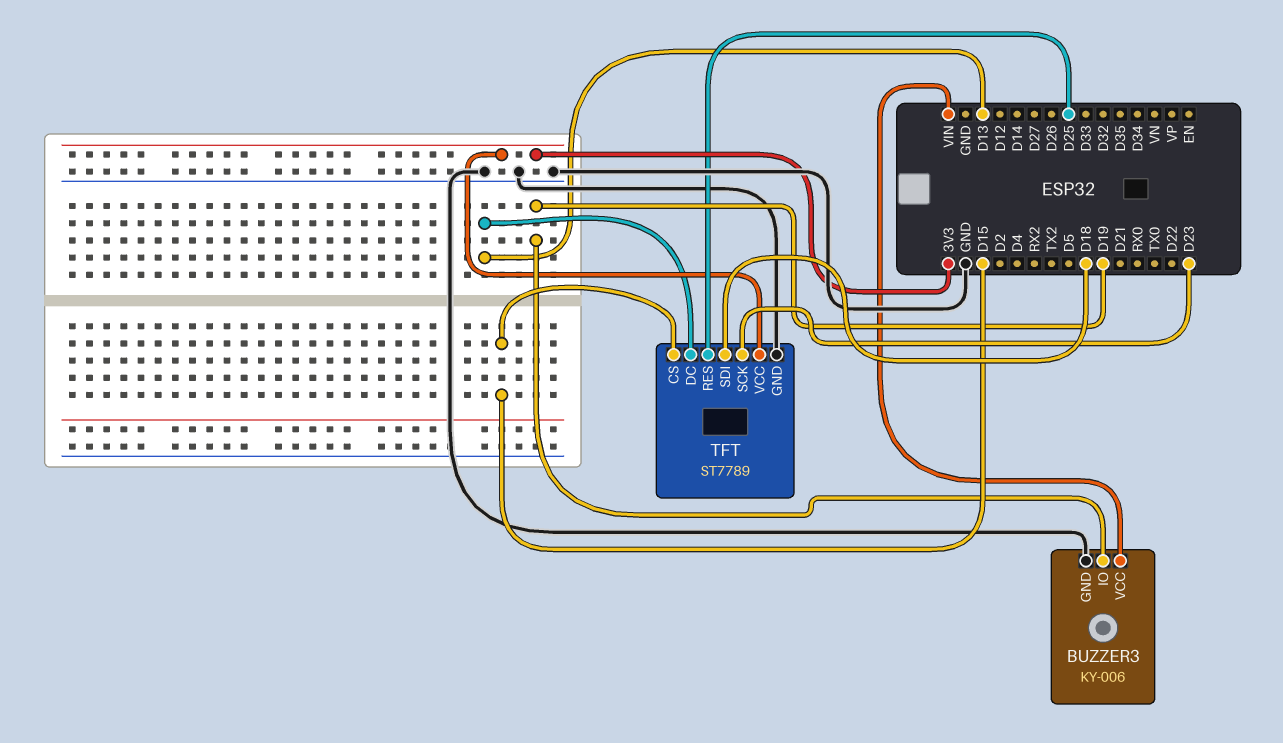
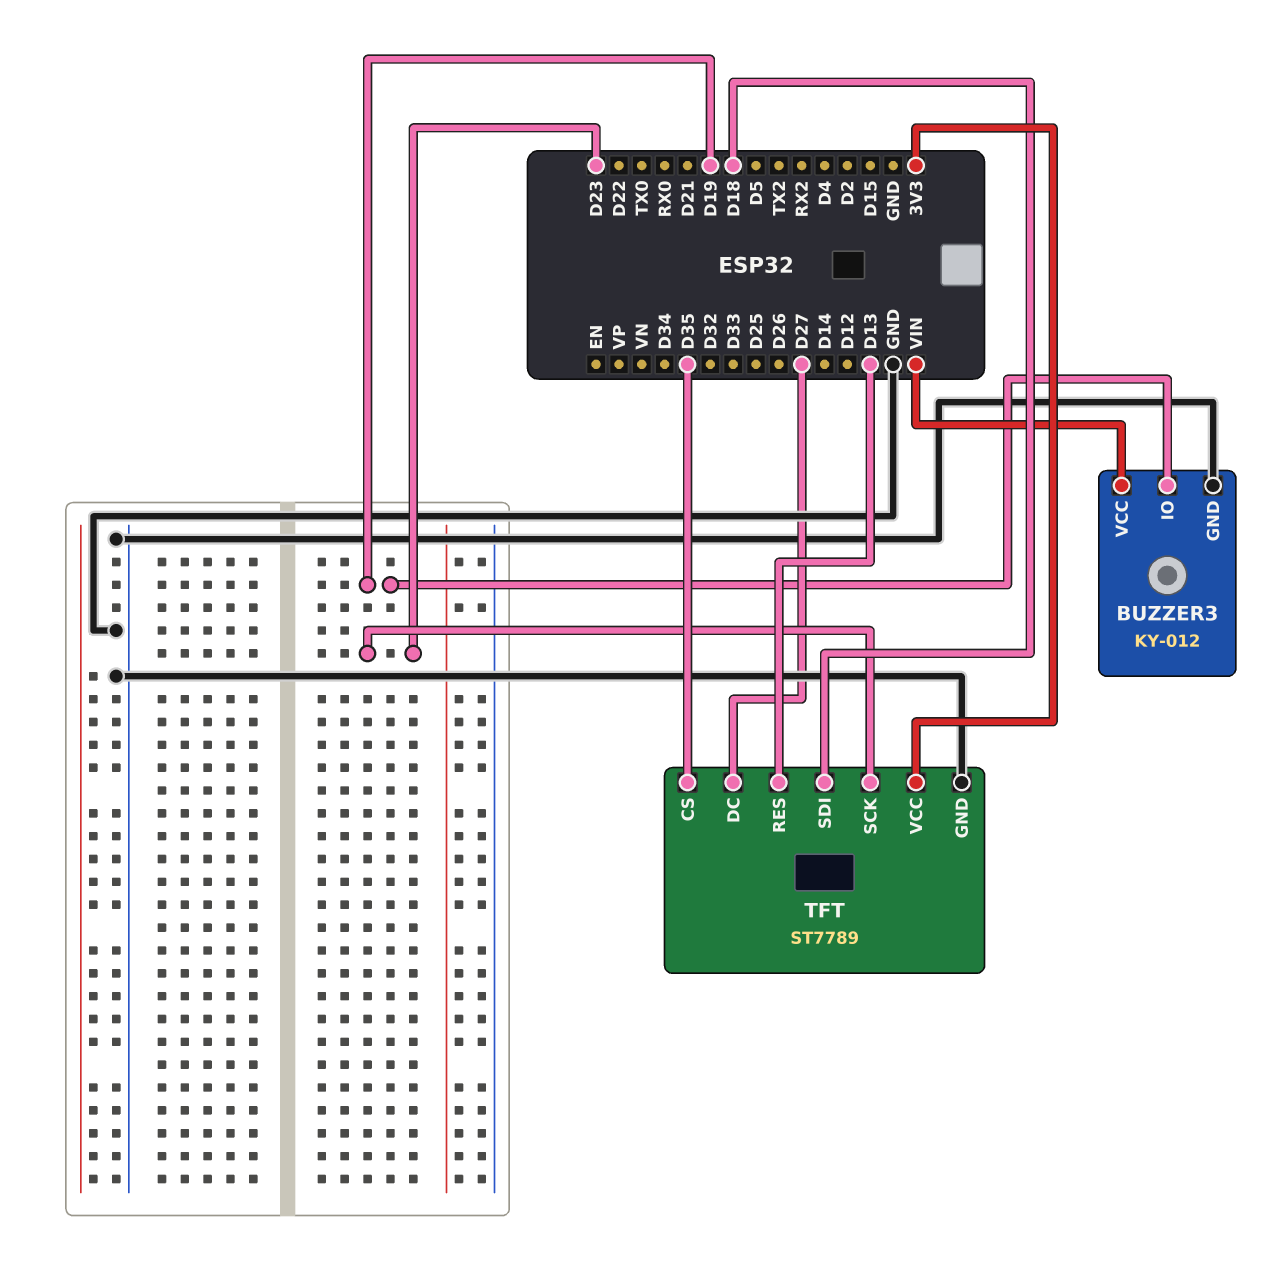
BUZZER3: KY-006 -> KY-012
TFT pin CS: D15 -> D35
TFT pin DC: D13 -> D27
TFT pin RES: D25 -> D13

